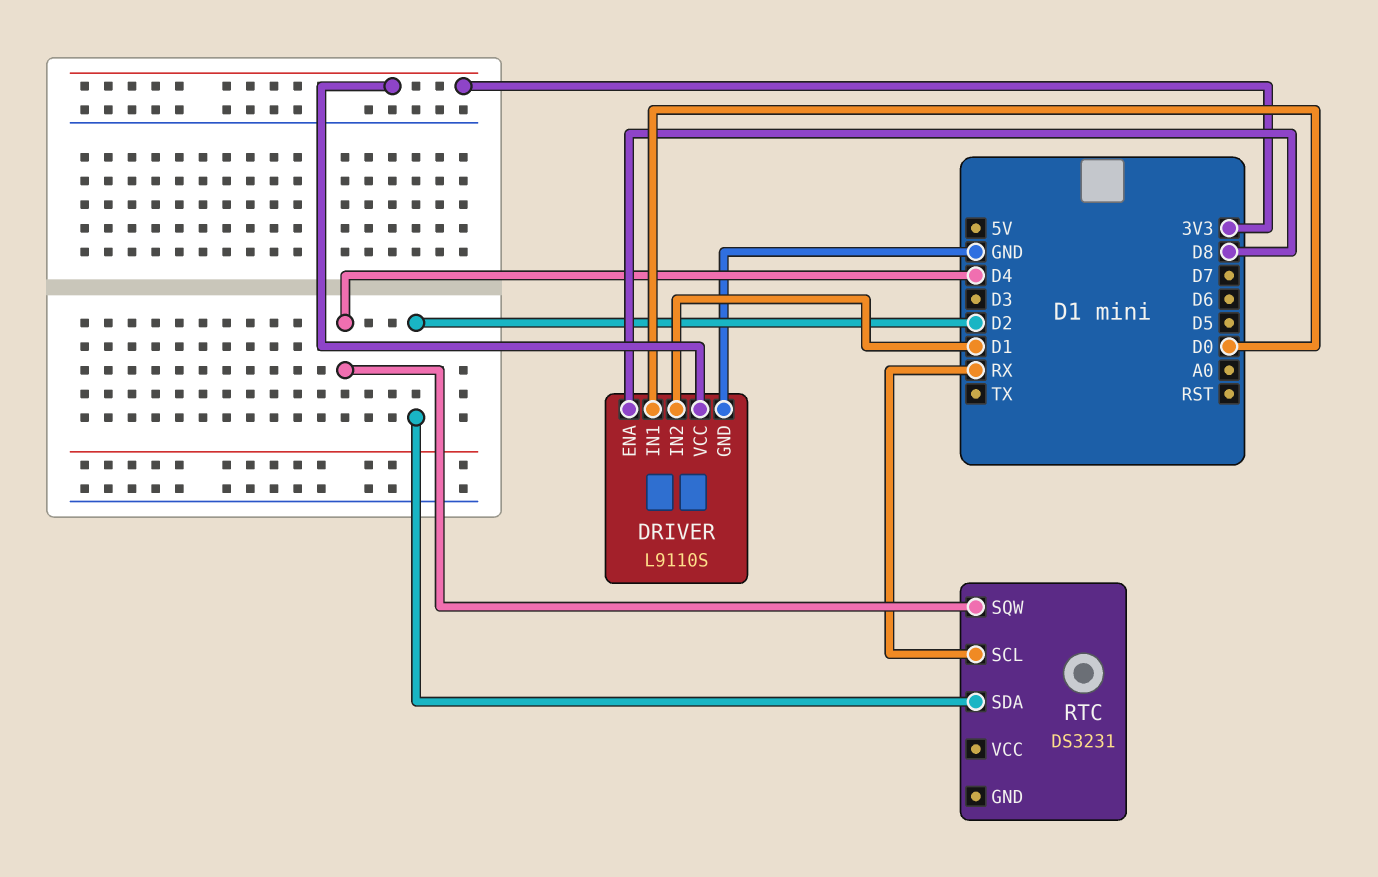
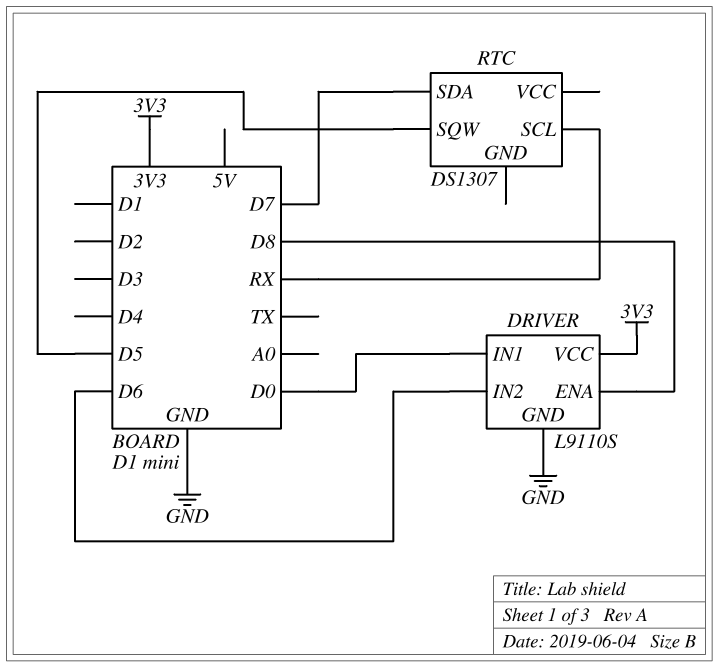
DRIVER pin IN2: D1 -> D6
RTC: DS3231 -> DS1307
RTC pin SDA: D2 -> D7
RTC pin SQW: D4 -> D5

